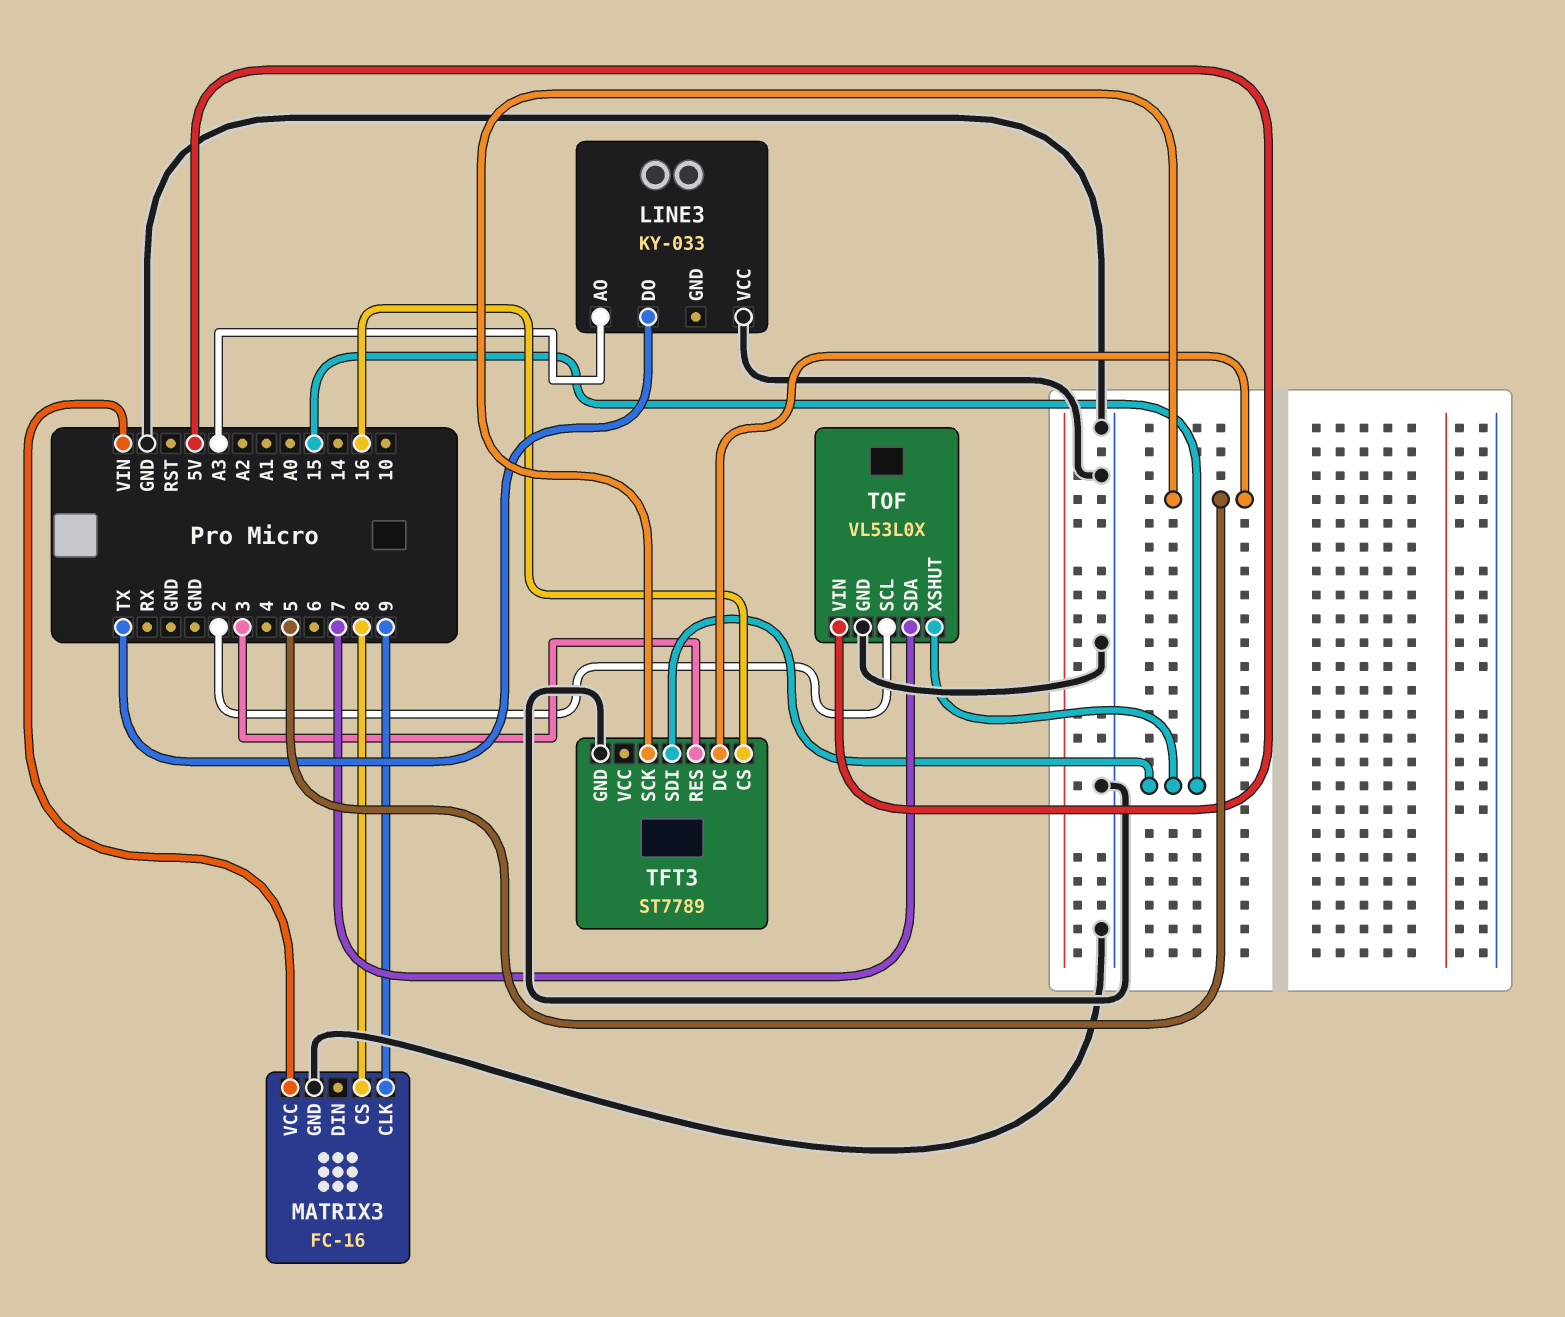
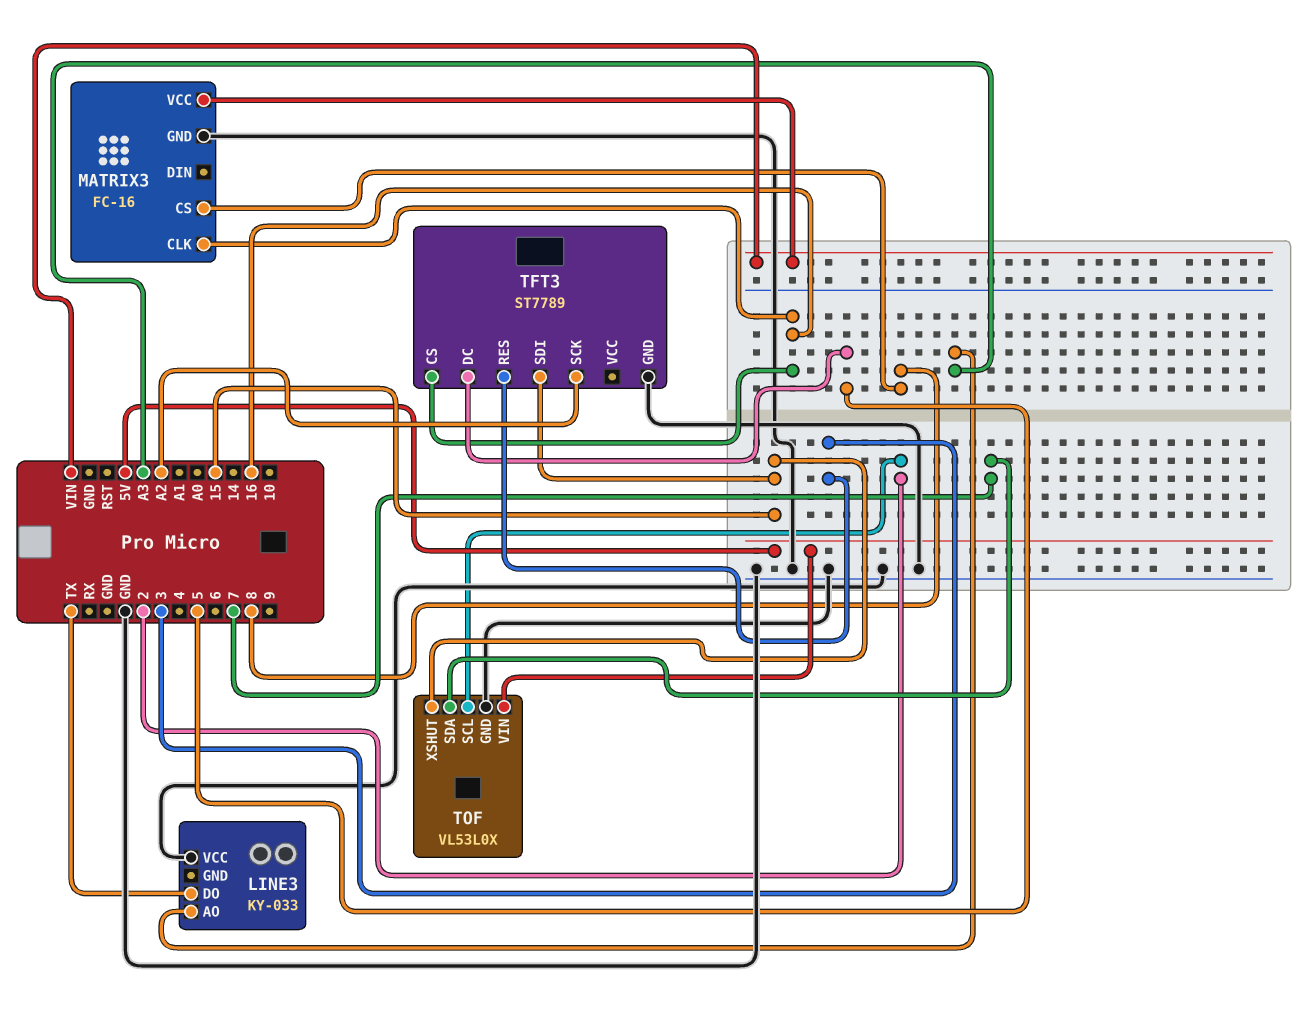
MATRIX3 pin CLK: 9 -> 16
TFT3 pin SCK: 5 -> A2

